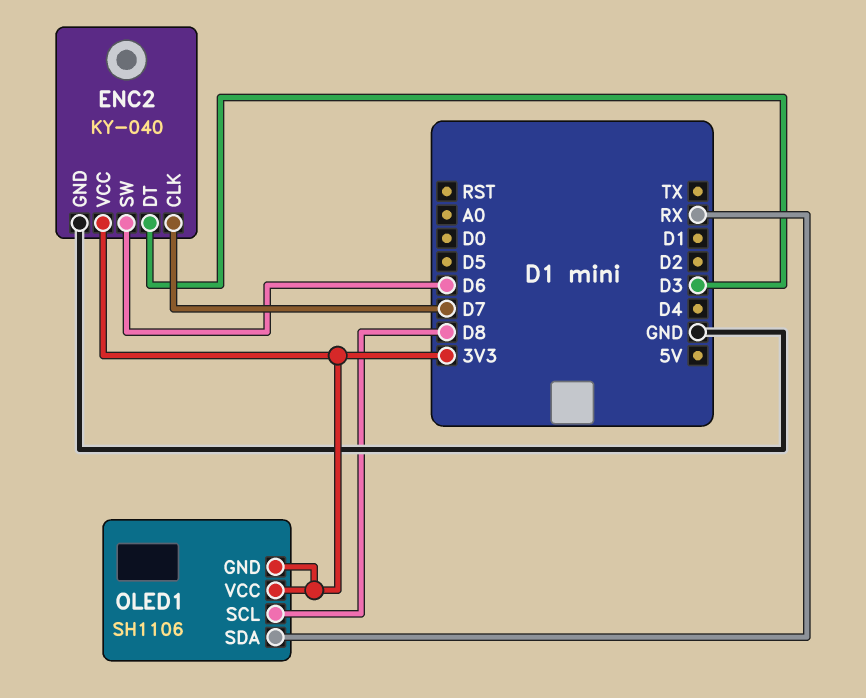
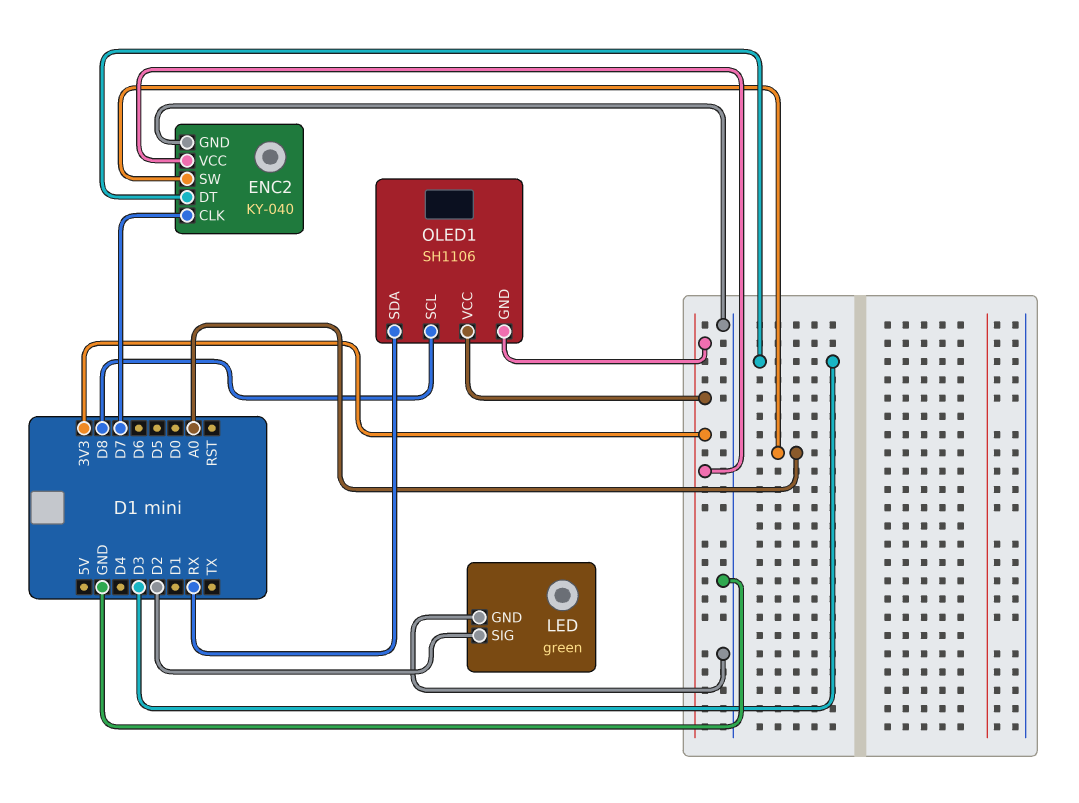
ENC2 pin SW: D6 -> A0
LED: none -> green
LED pin GND: none -> GND
LED pin SIG: none -> D2

